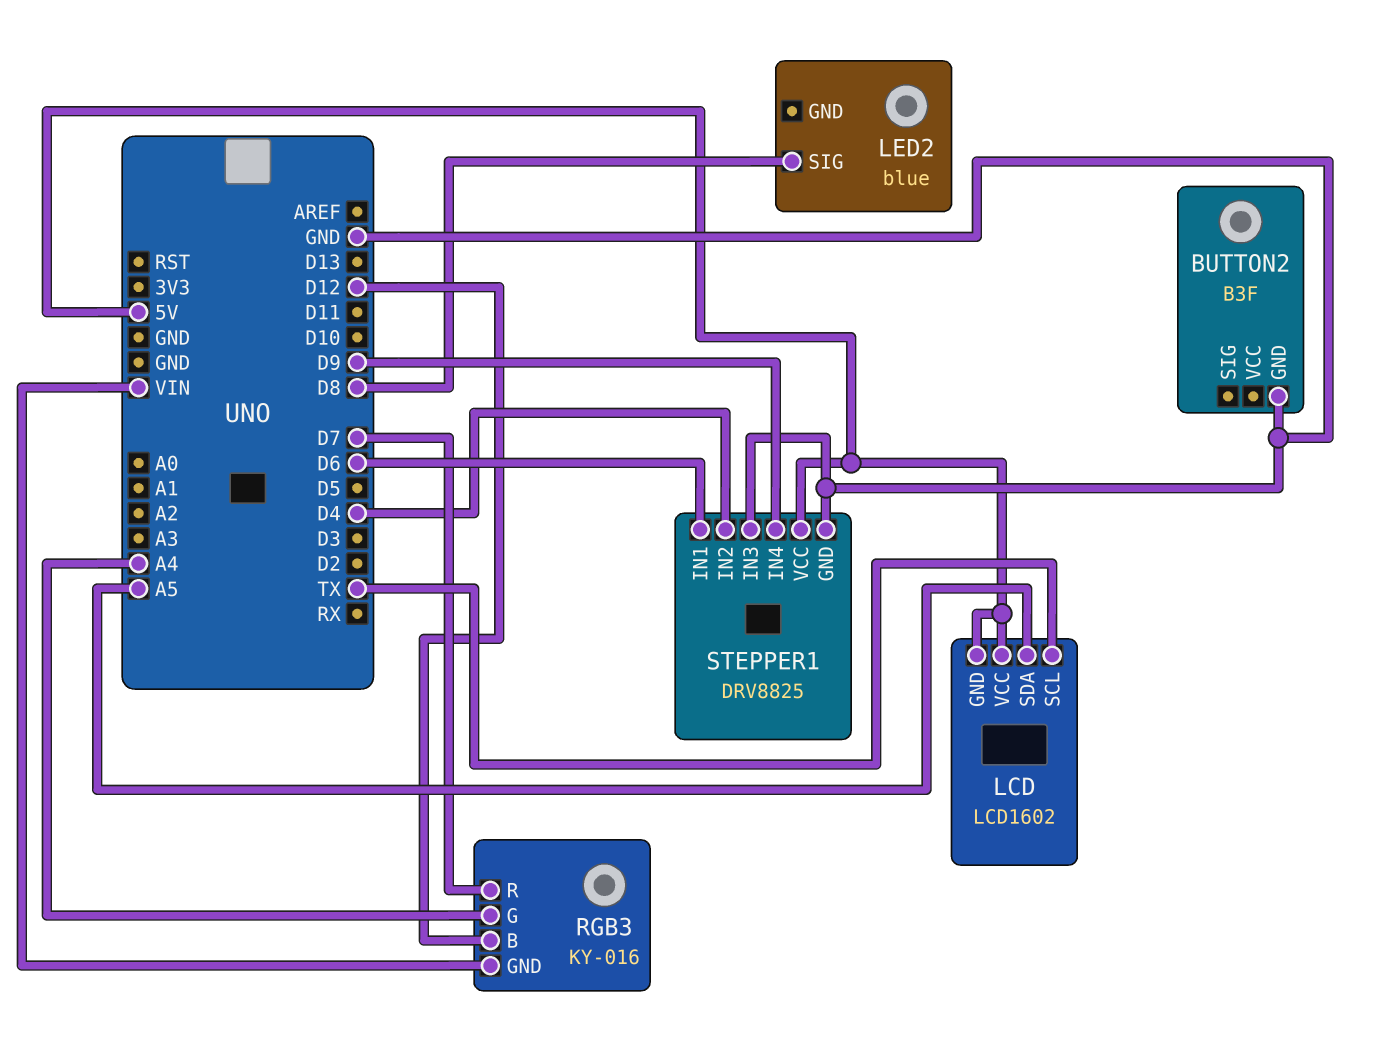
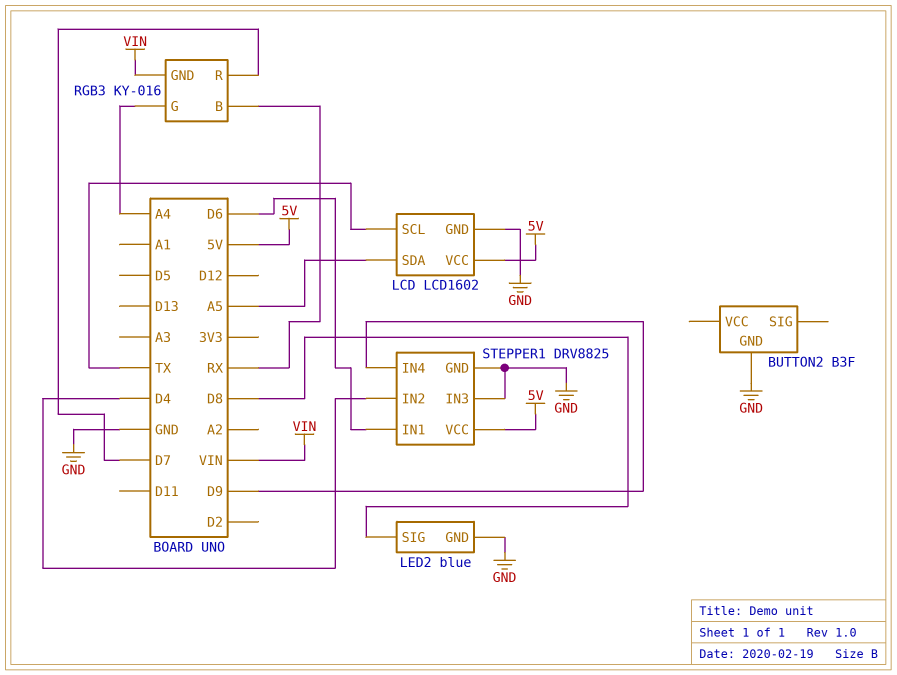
LCD pin GND: 5V -> GND
LED2 pin GND: none -> GND
RGB3 pin B: D12 -> RX

